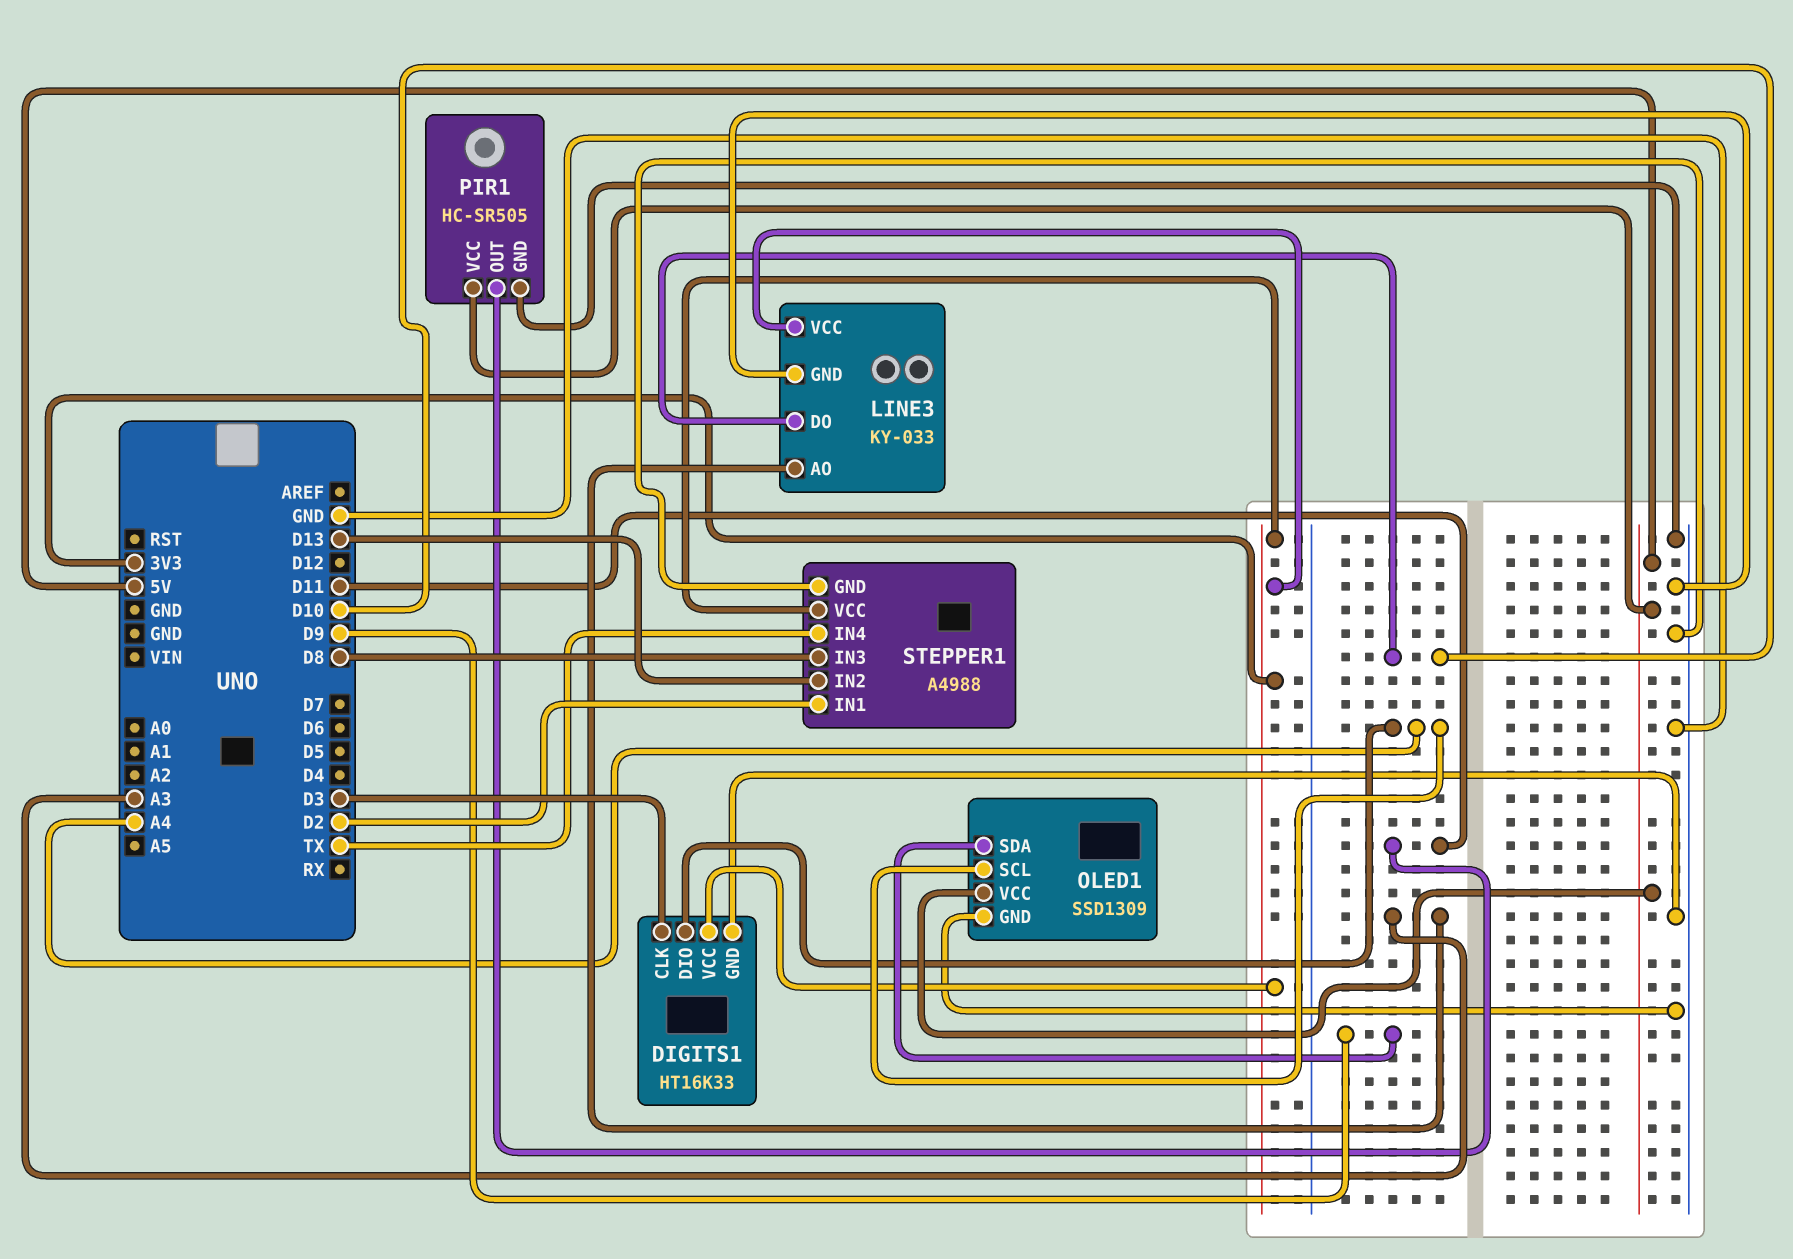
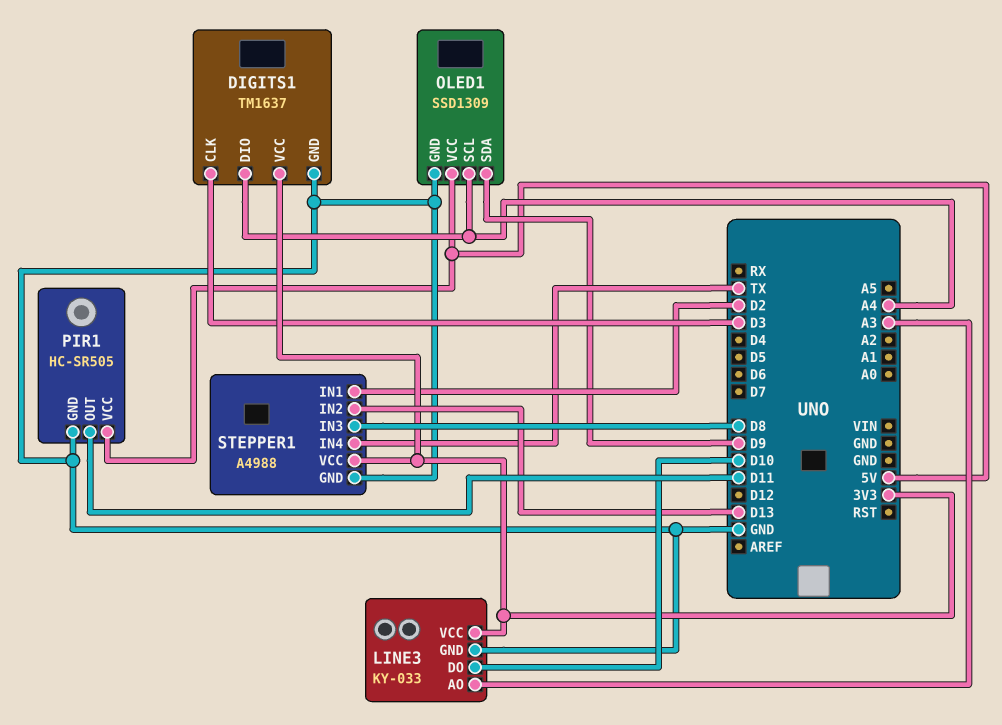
DIGITS1: HT16K33 -> TM1637

